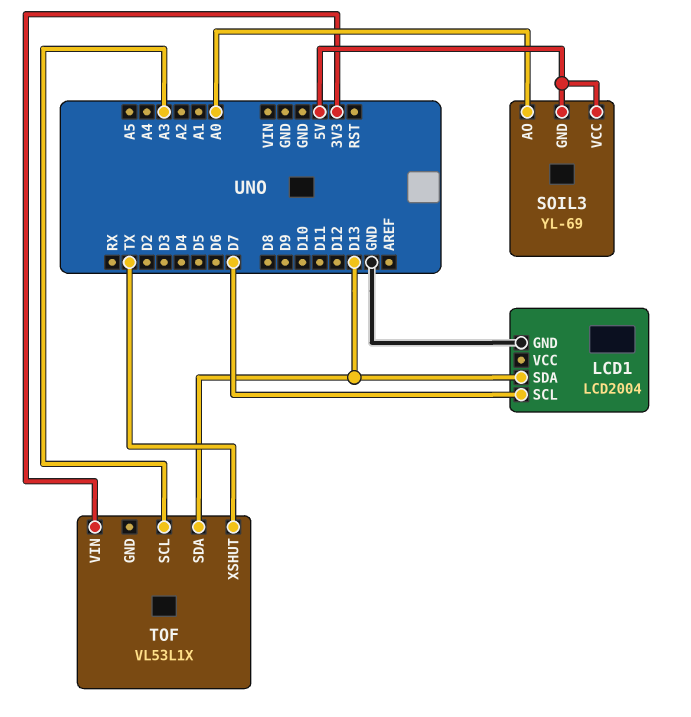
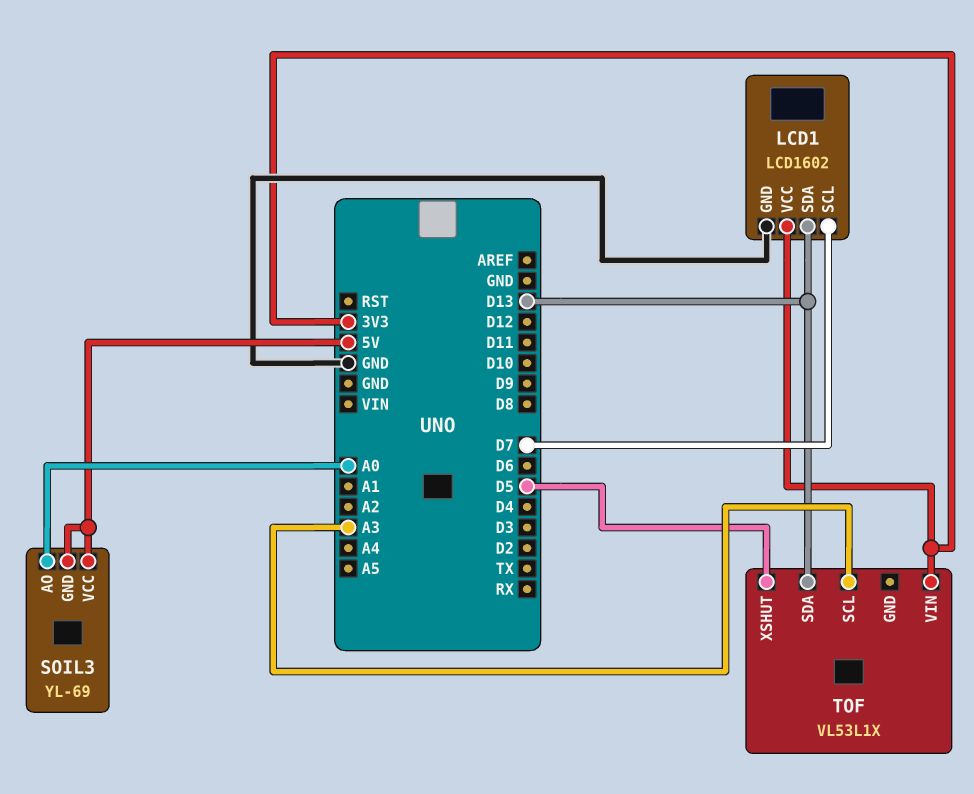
LCD1: LCD2004 -> LCD1602
LCD1 pin VCC: none -> 3V3
TOF pin XSHUT: TX -> D5

